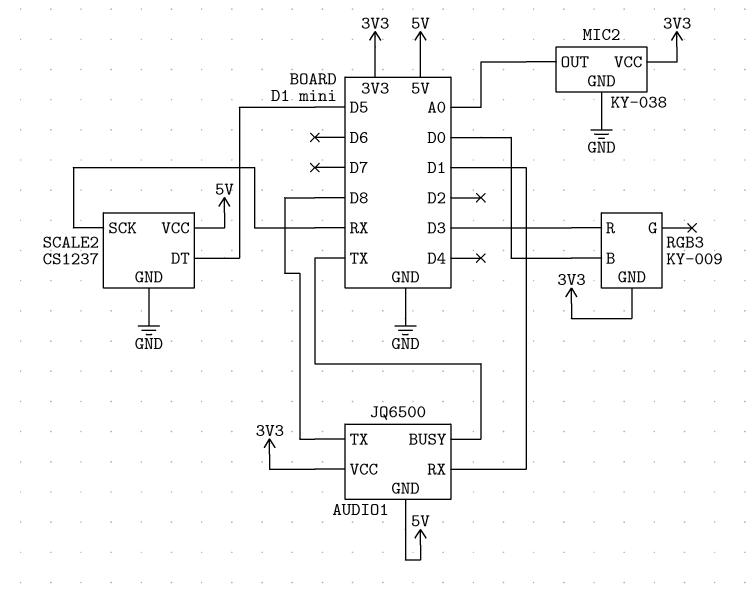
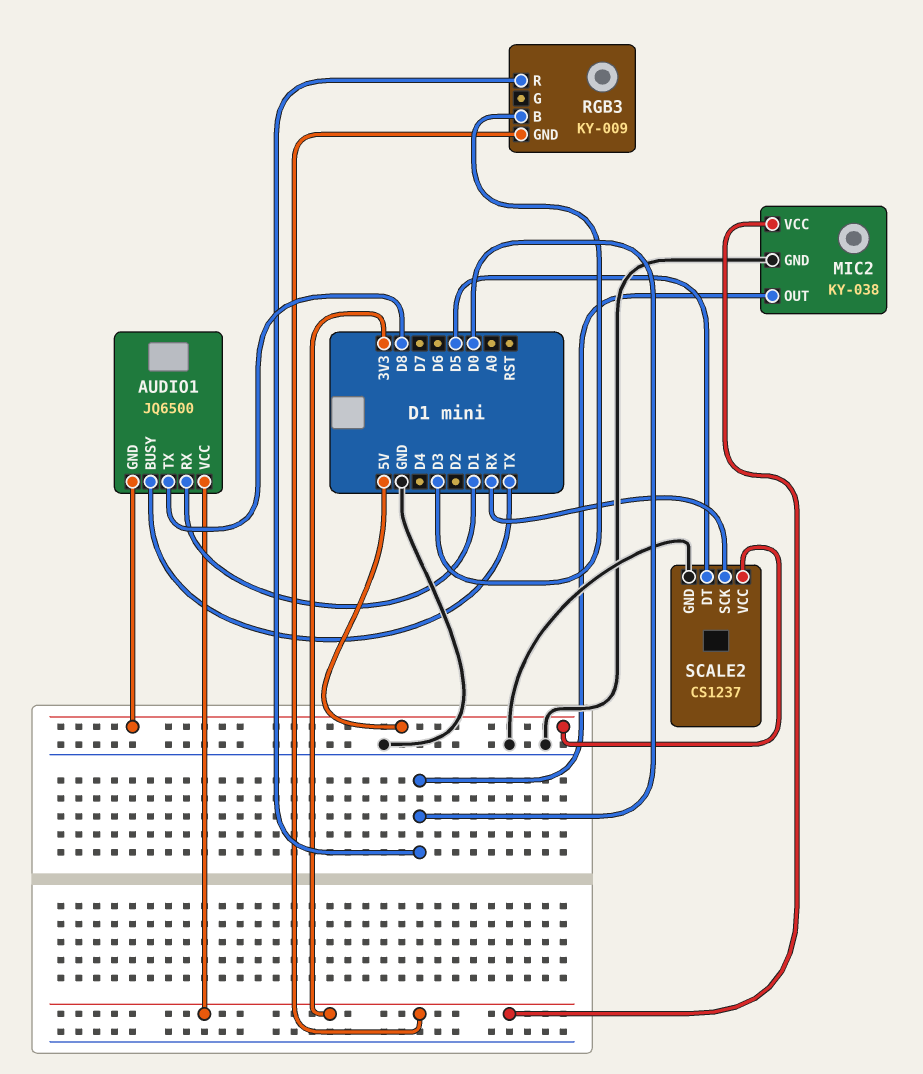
MIC2 pin OUT: A0 -> D0
RGB3 pin B: D0 -> D3
RGB3 pin R: D3 -> D0

